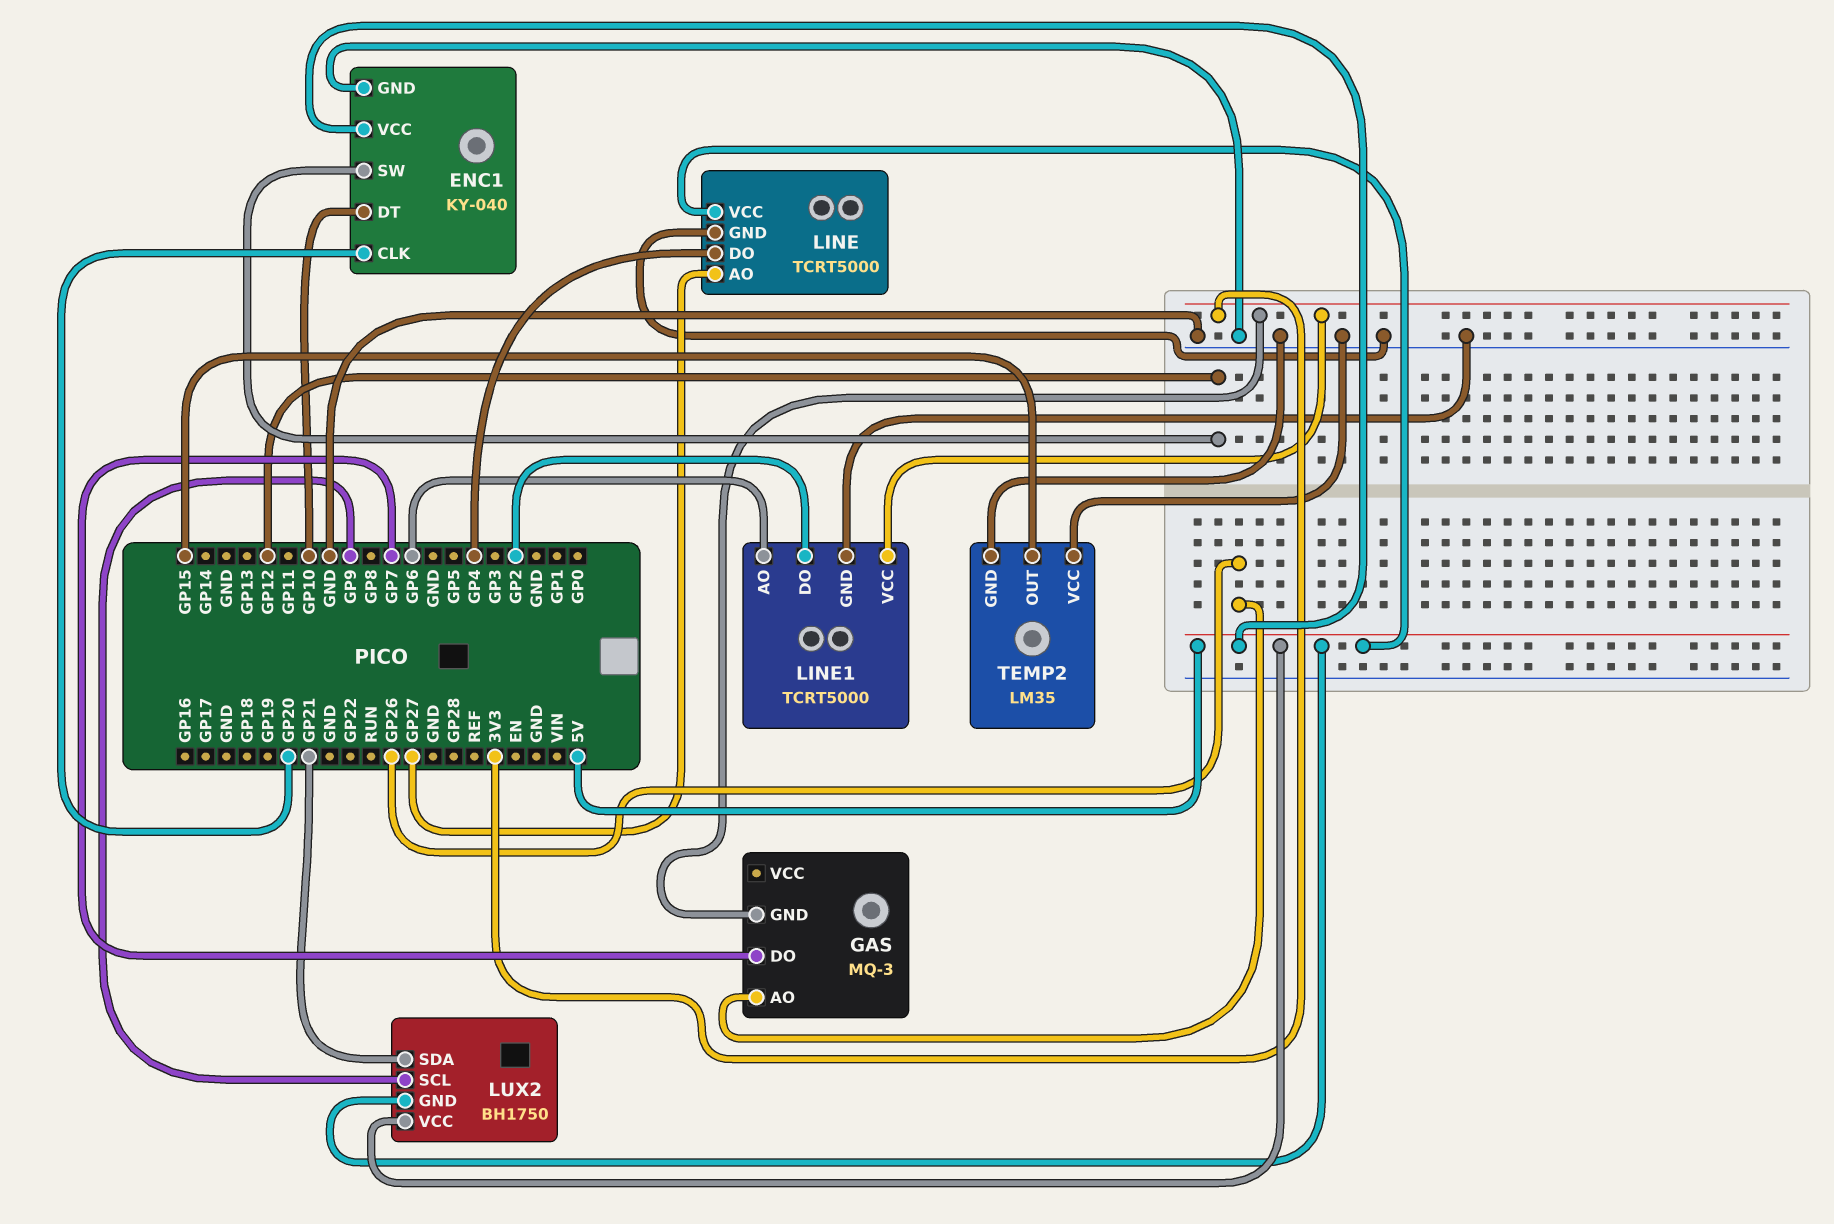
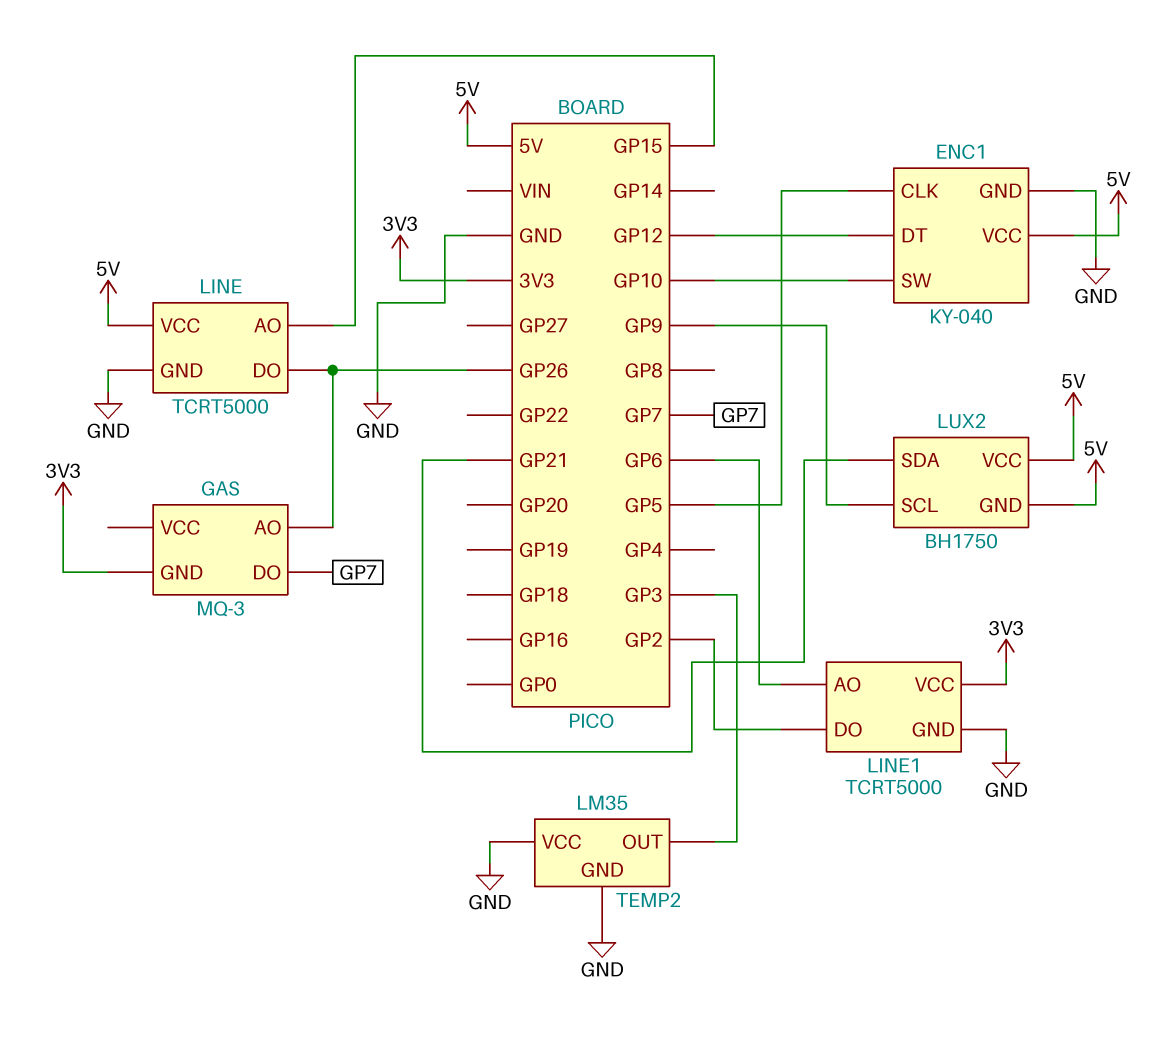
ENC1 pin CLK: GP20 -> GP5
ENC1 pin DT: GP10 -> GP12
ENC1 pin SW: GP12 -> GP10
LINE pin AO: GP27 -> GP15
LINE pin DO: GP4 -> GP26
TEMP2 pin OUT: GP15 -> GP3

